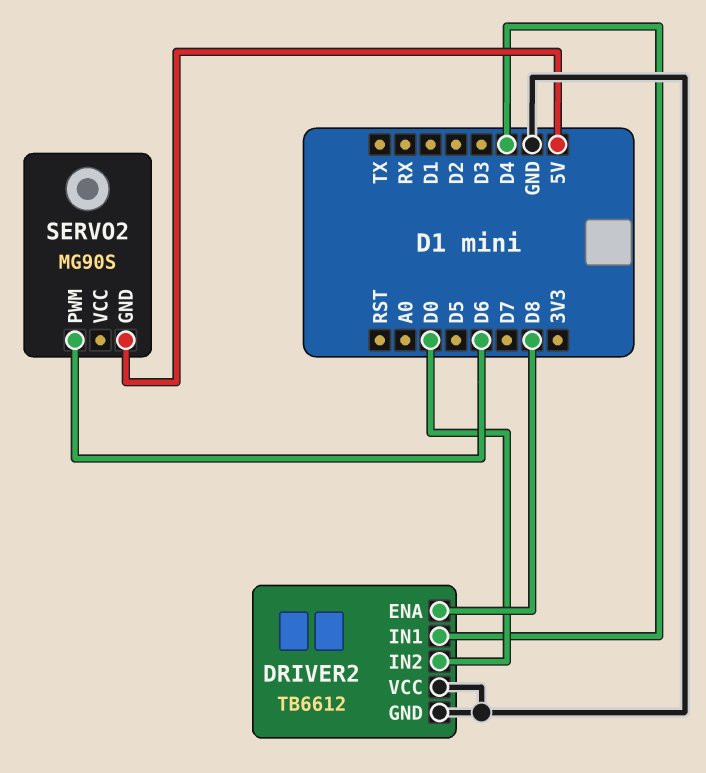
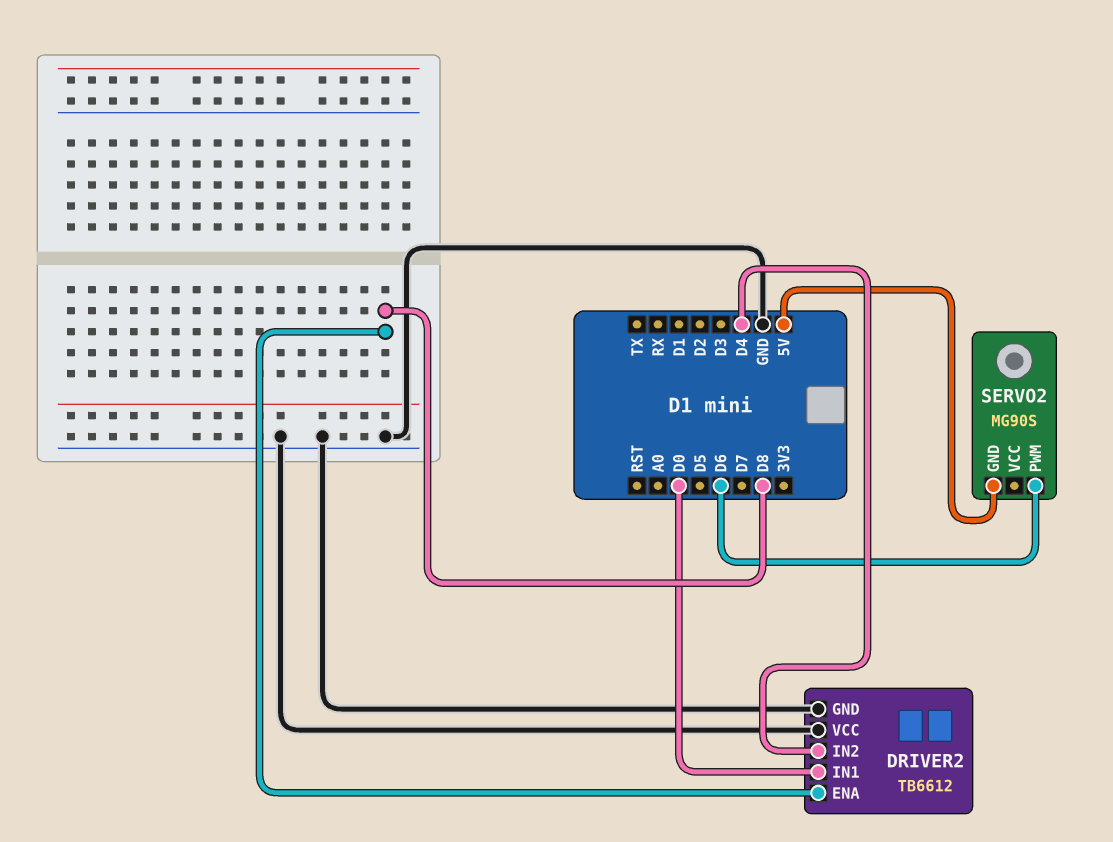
DRIVER2 pin IN1: D4 -> D0
DRIVER2 pin IN2: D0 -> D4

